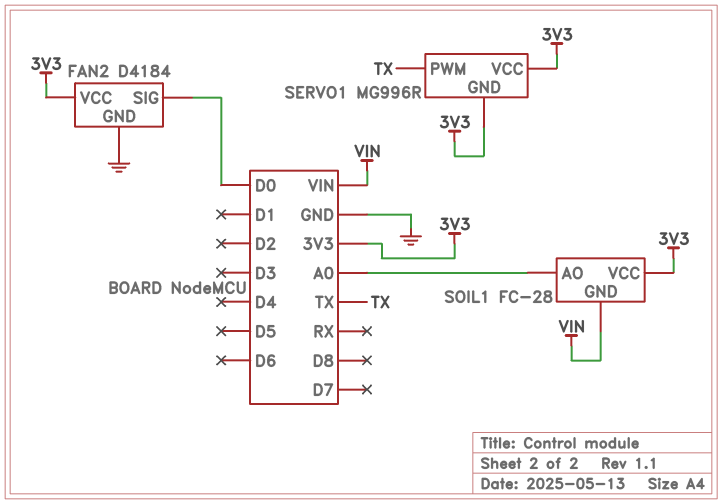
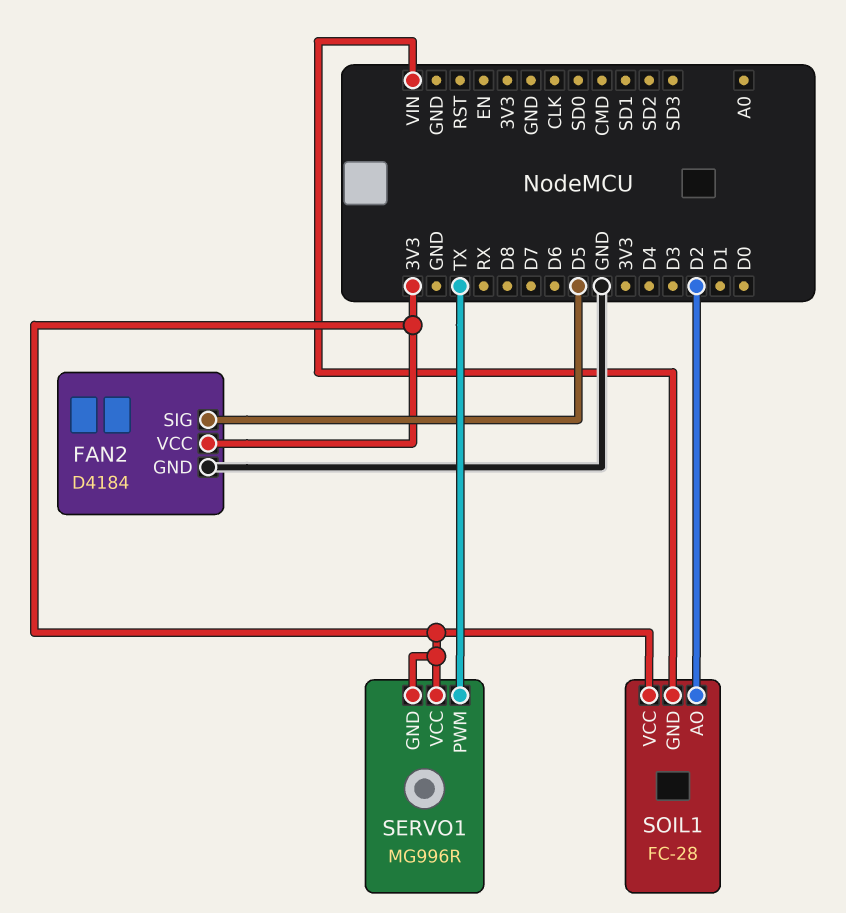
FAN2 pin SIG: D0 -> D5
SOIL1 pin AO: A0 -> D2

